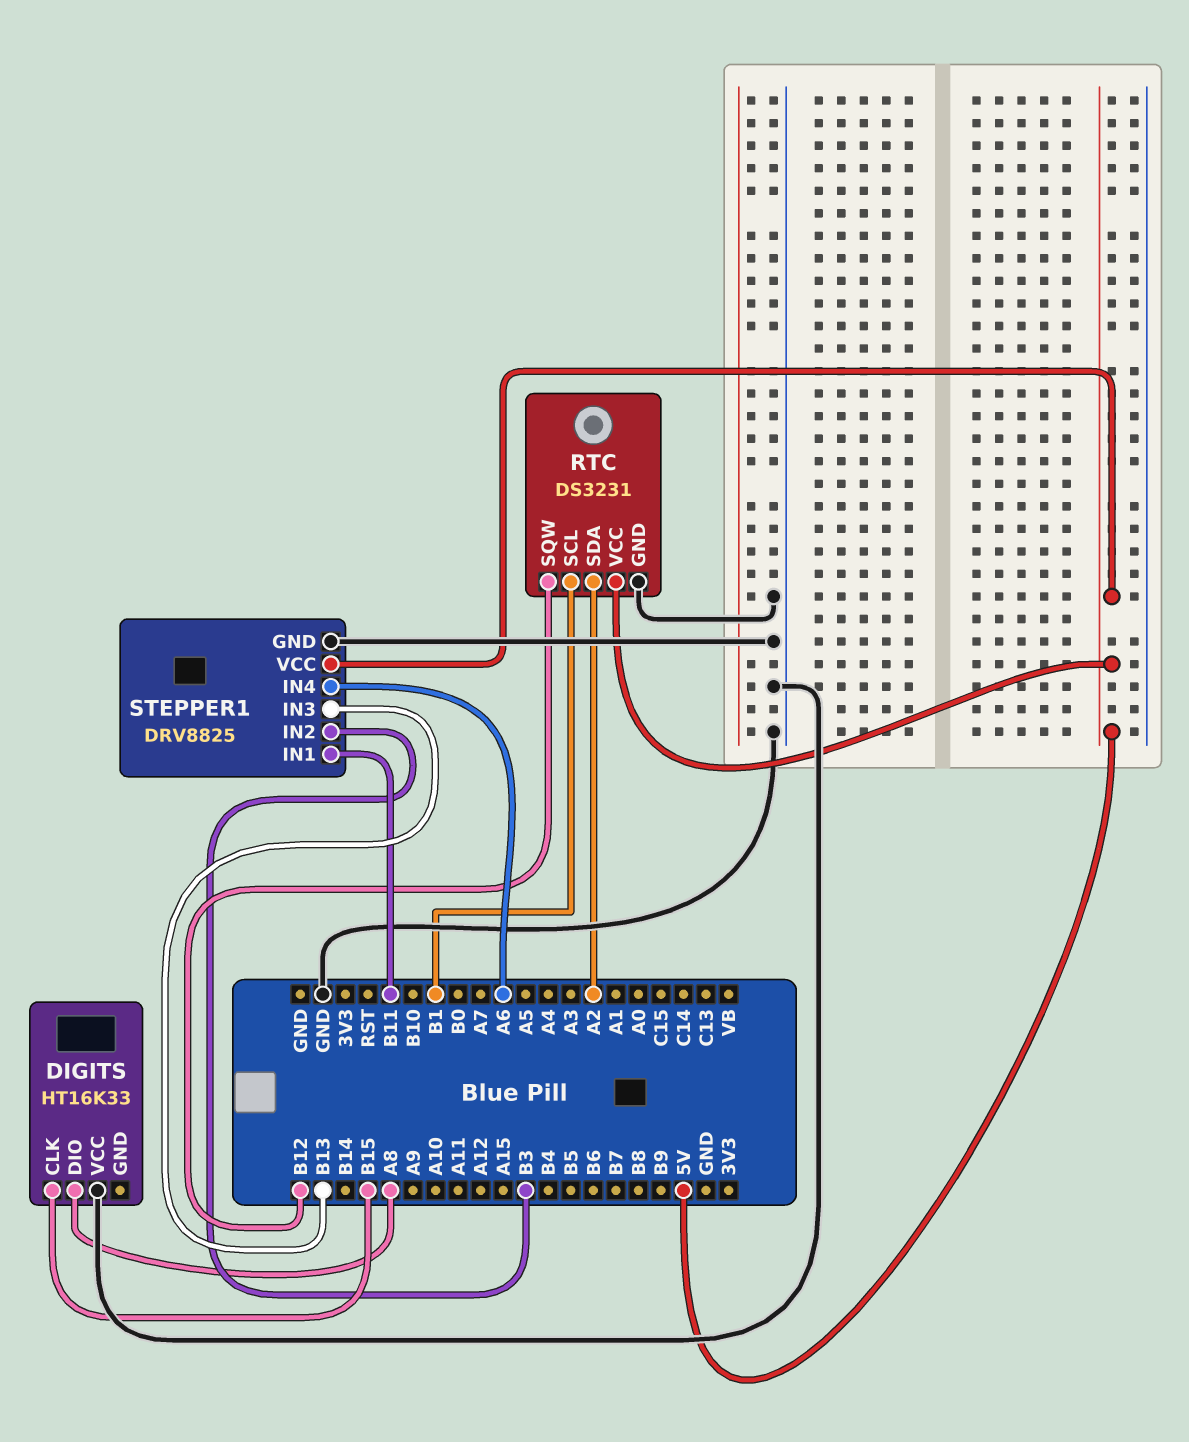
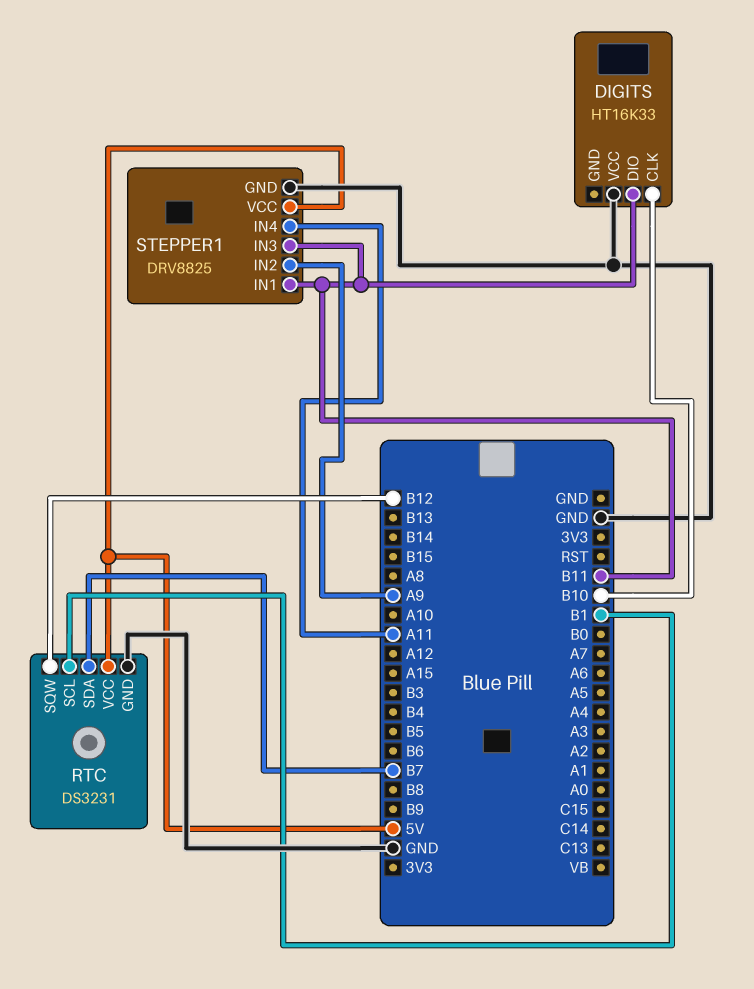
DIGITS pin CLK: B15 -> B10
DIGITS pin DIO: A8 -> B11
RTC pin SDA: A2 -> B7
STEPPER1 pin IN2: B3 -> A9
STEPPER1 pin IN3: B13 -> B11
STEPPER1 pin IN4: A6 -> A11

